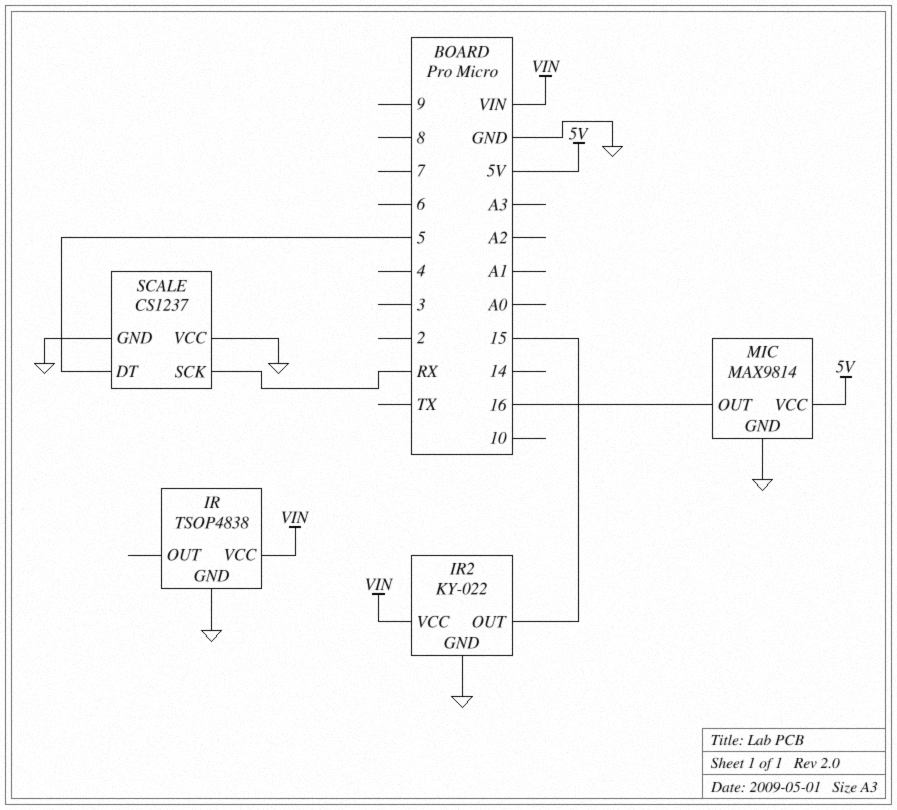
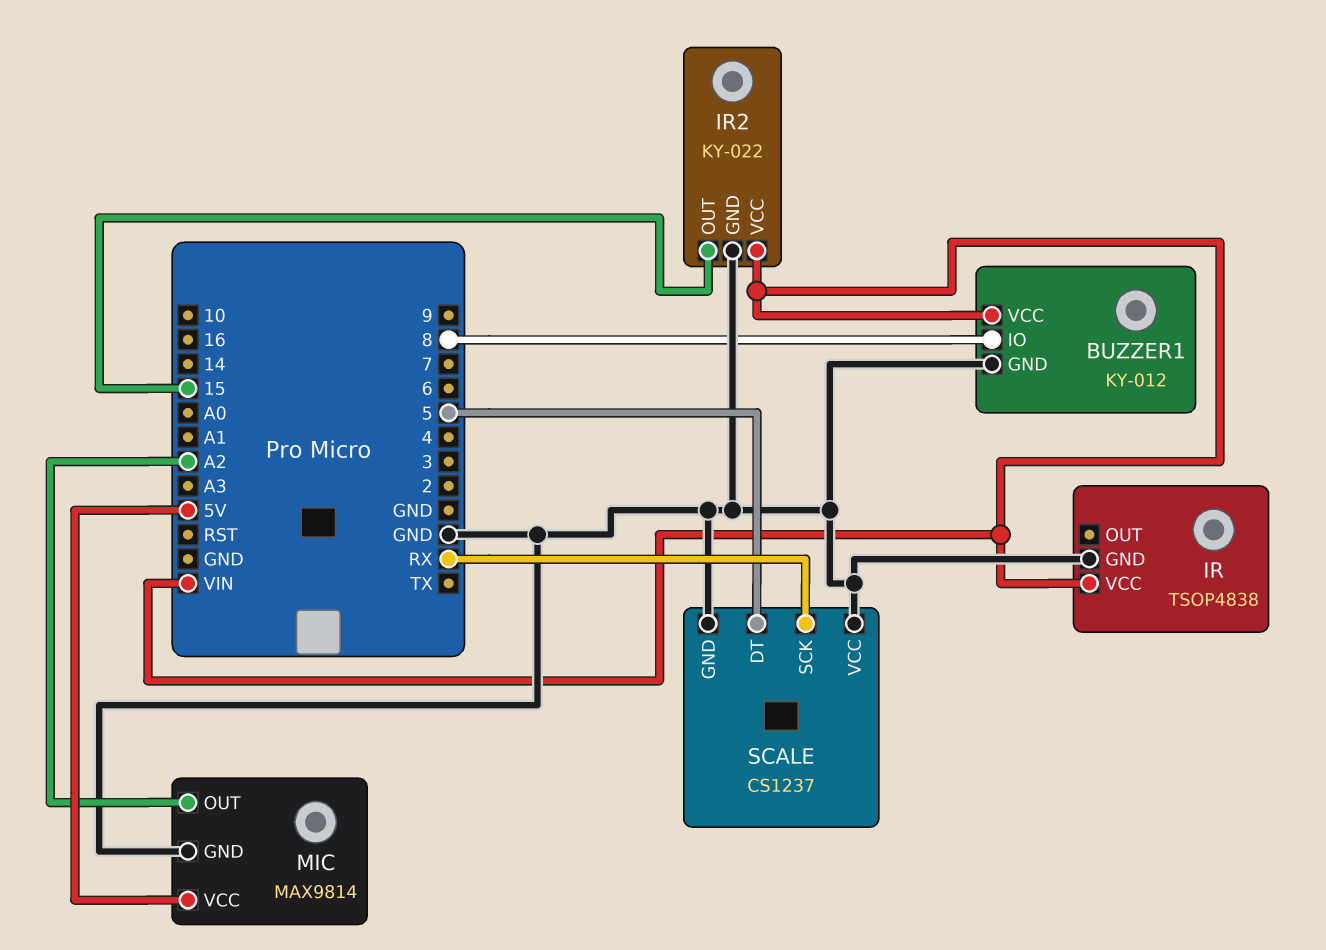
BUZZER1: none -> KY-012
BUZZER1 pin GND: none -> GND
BUZZER1 pin IO: none -> 8
BUZZER1 pin VCC: none -> VIN
MIC pin OUT: 16 -> A2

